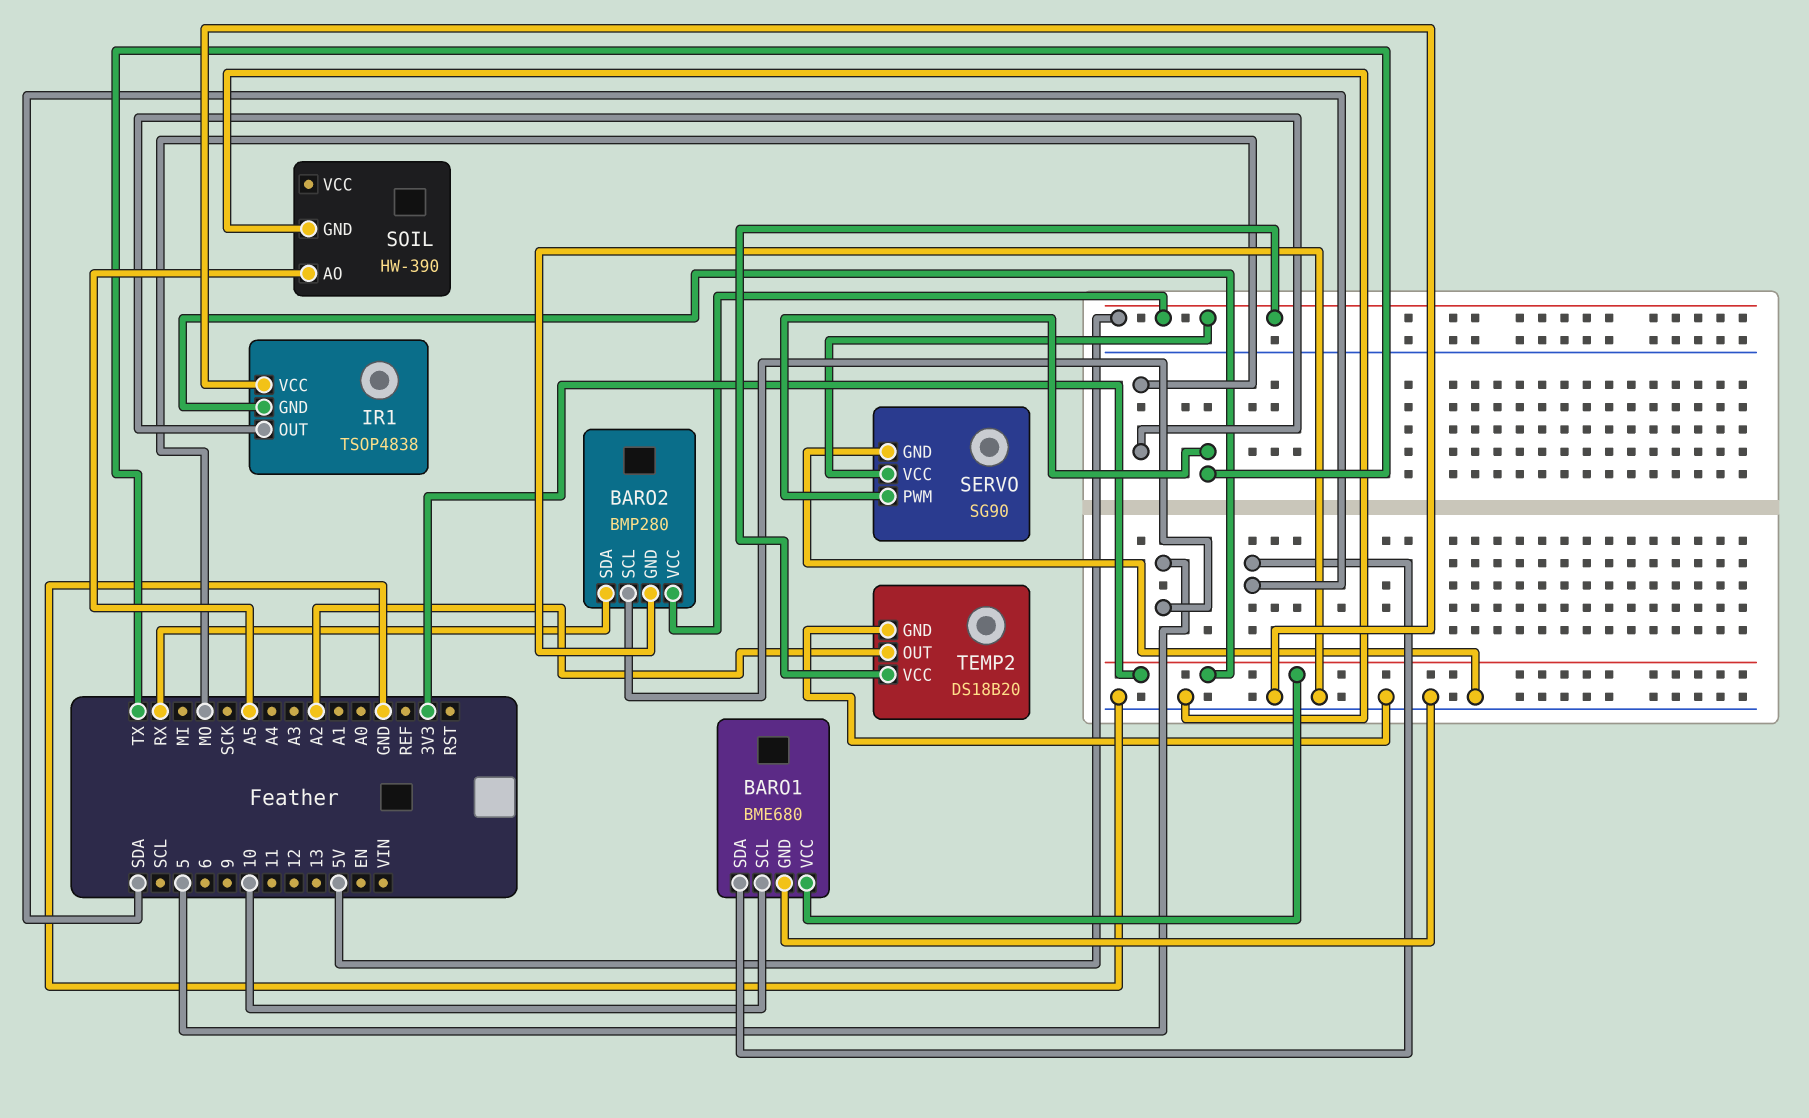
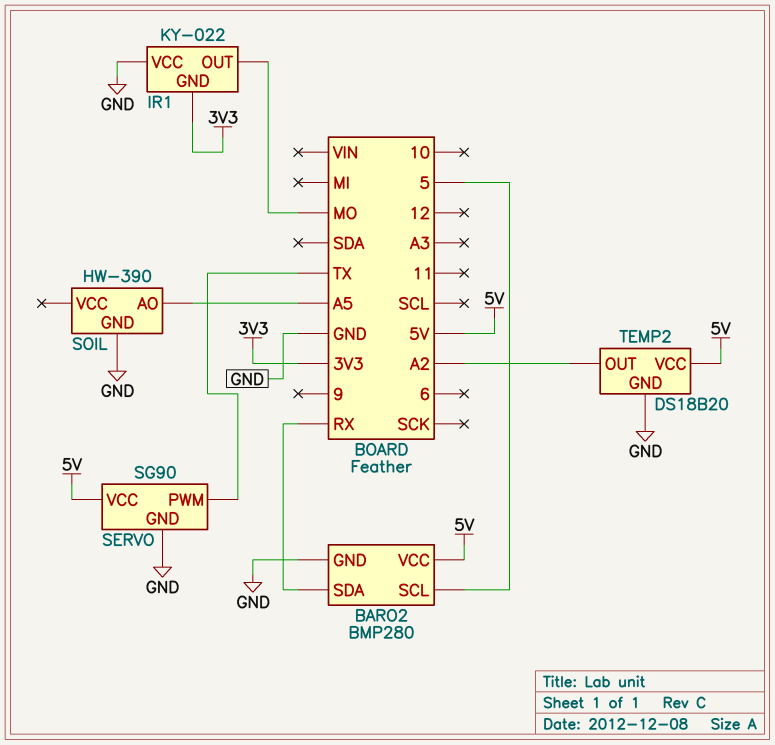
BARO1: BME680 -> none
BARO1 pin GND: GND -> none
BARO1 pin SCL: 10 -> none
BARO1 pin SDA: SDA -> none
BARO1 pin VCC: 3V3 -> none
IR1: TSOP4838 -> KY-022

